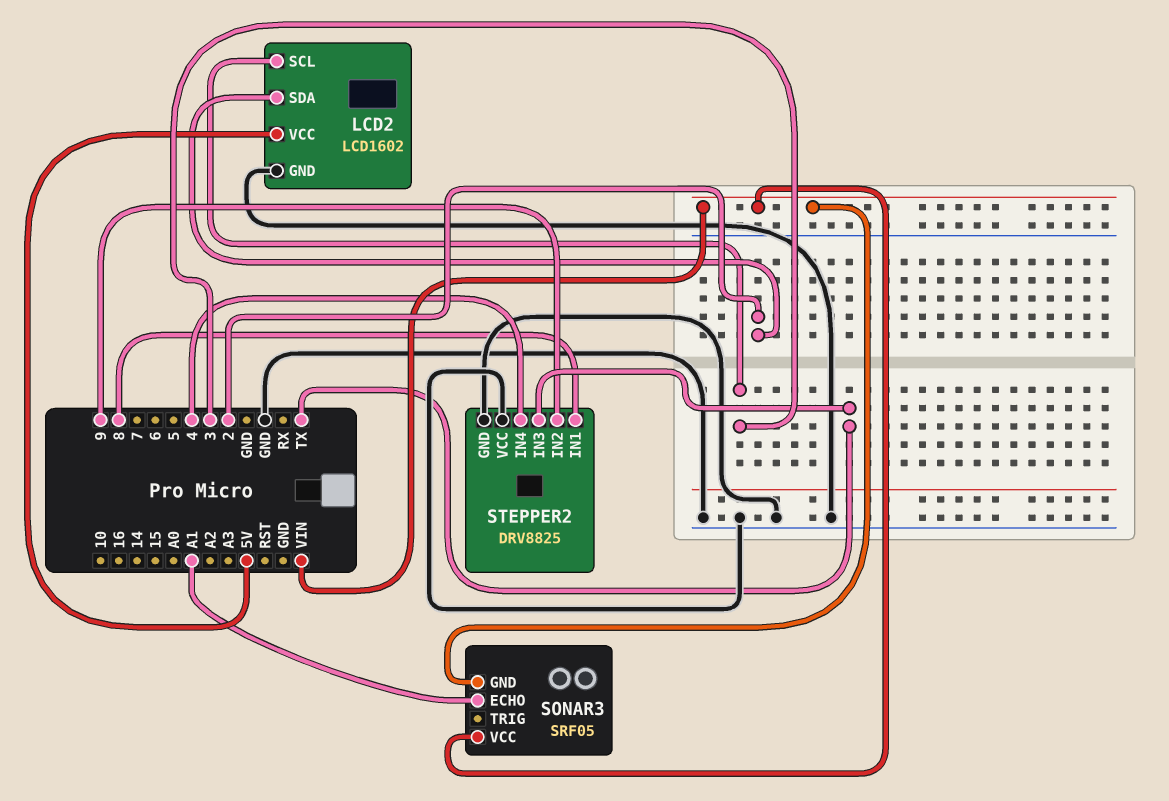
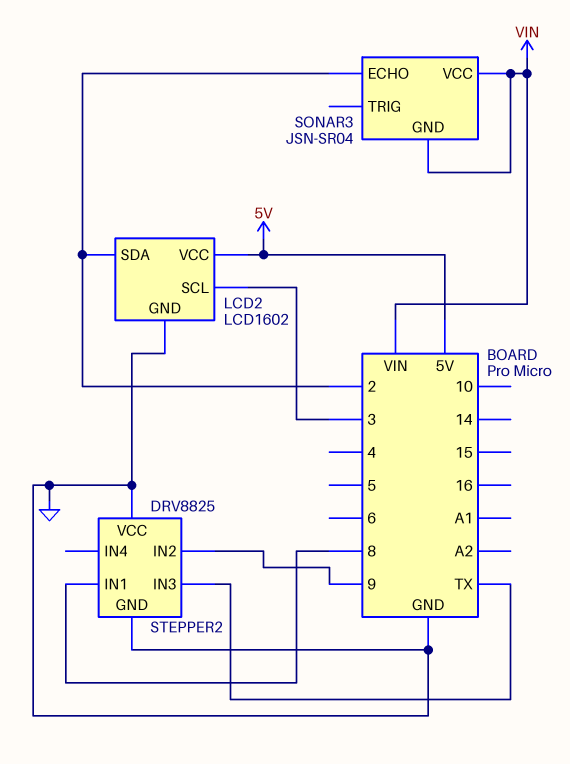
SONAR3: SRF05 -> JSN-SR04
SONAR3 pin ECHO: A1 -> 2
STEPPER2 pin IN4: 4 -> none

